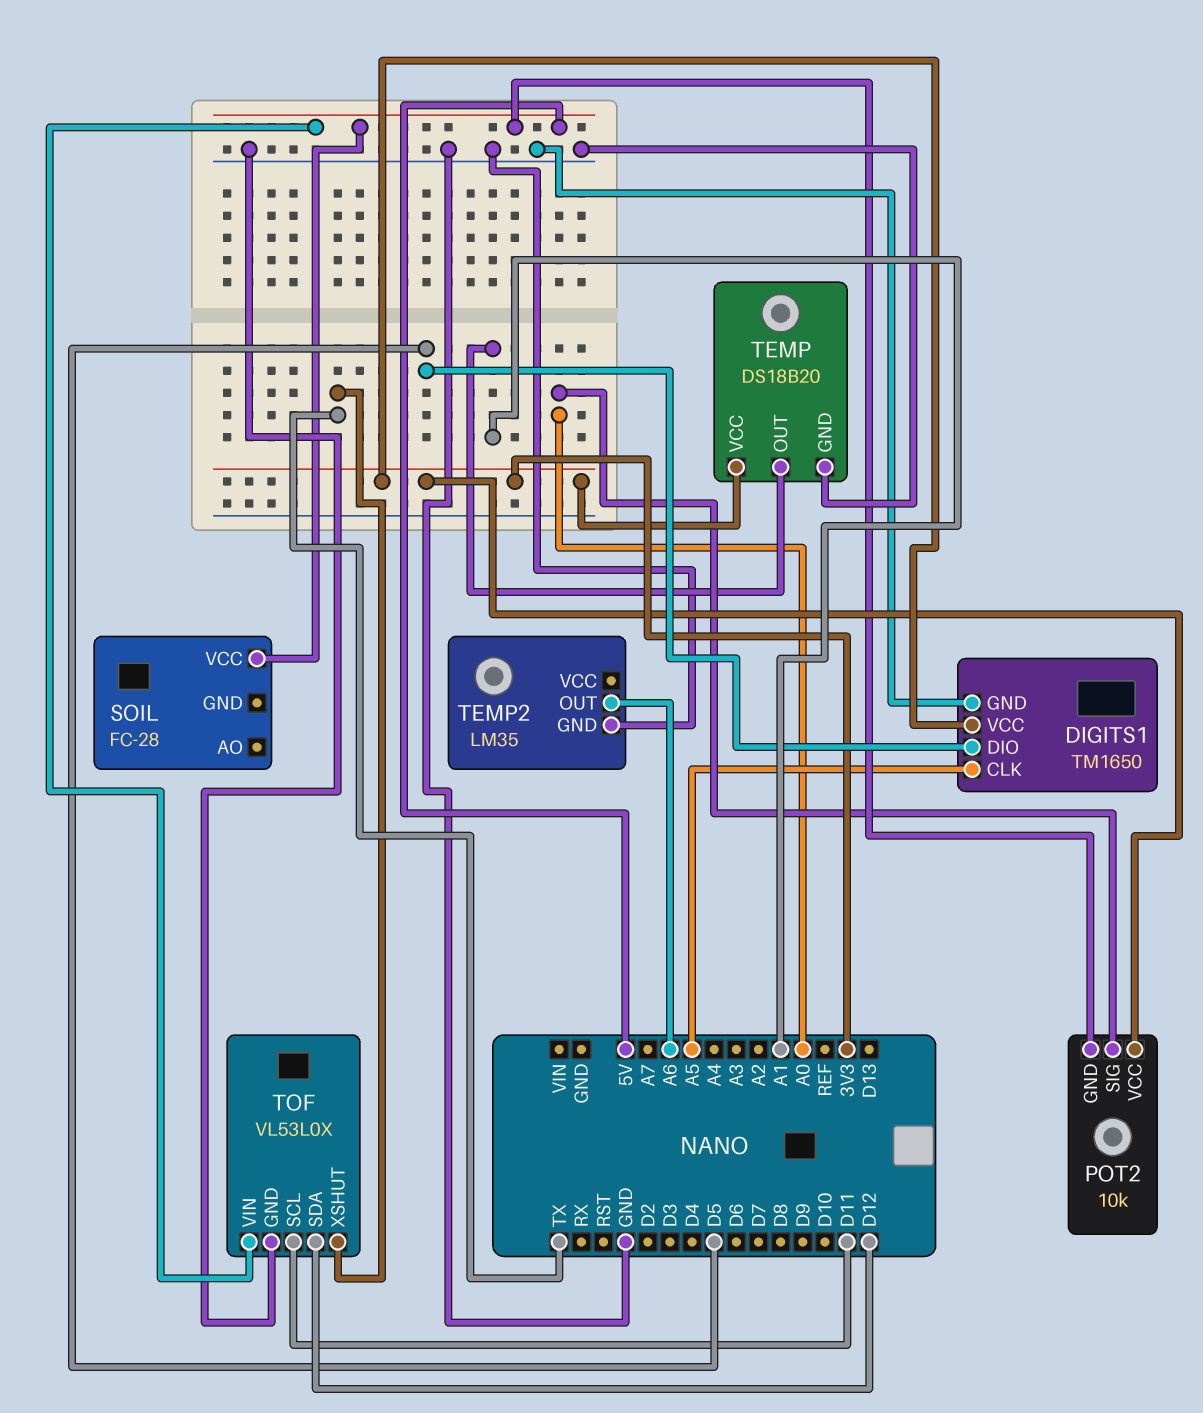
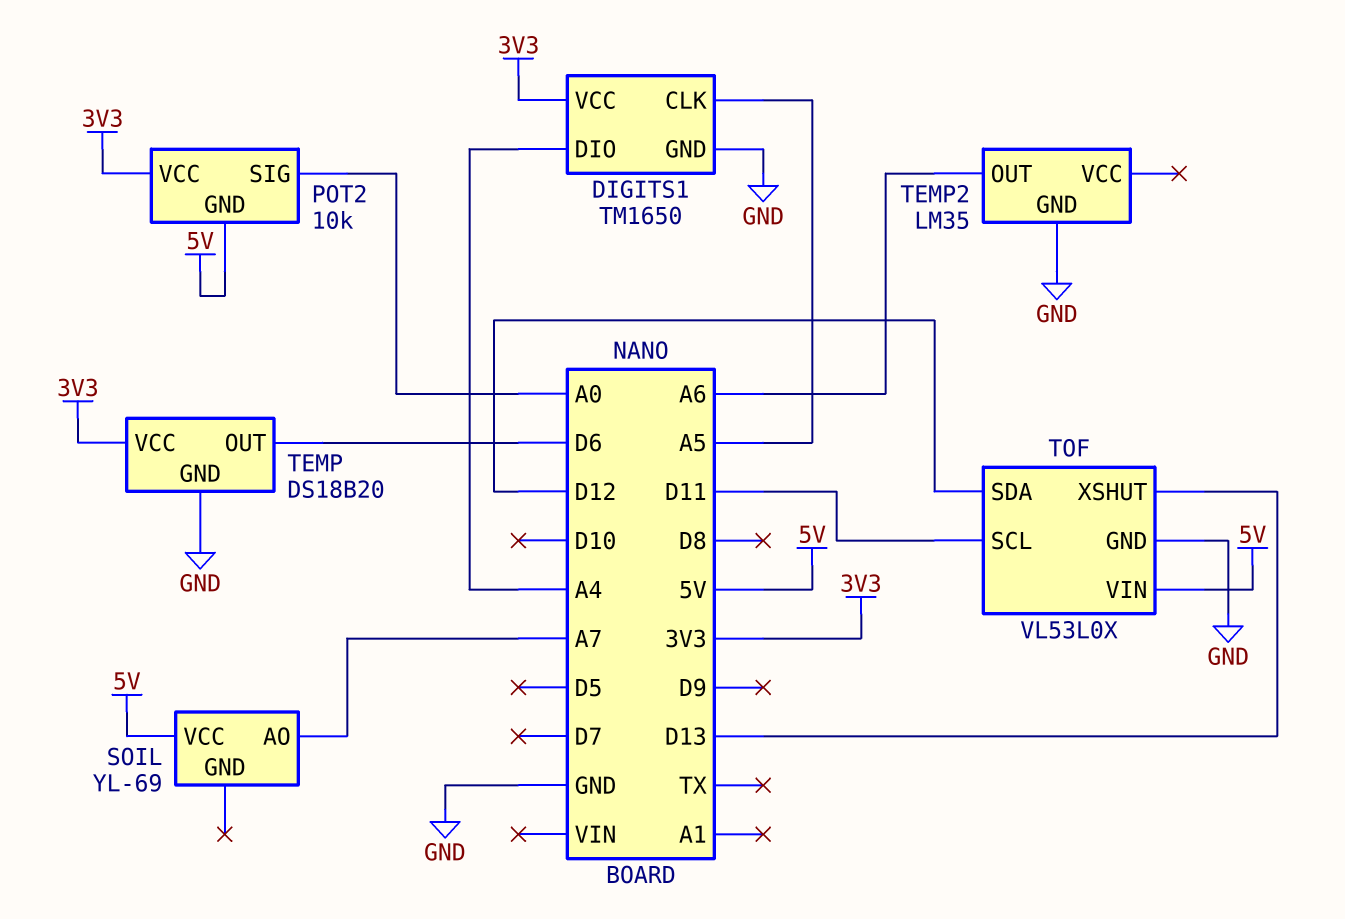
DIGITS1 pin DIO: D5 -> A4
SOIL: FC-28 -> YL-69
SOIL pin AO: none -> A7
TEMP pin OUT: A1 -> D6
TOF pin XSHUT: TX -> D13

